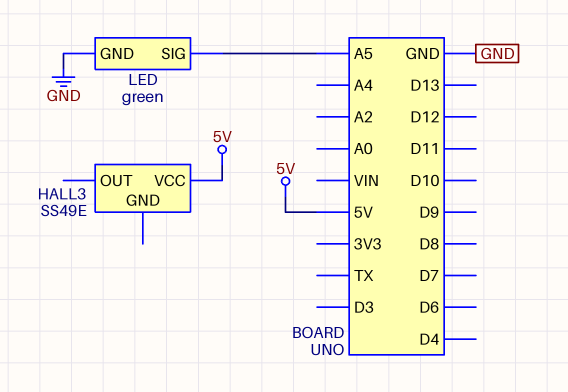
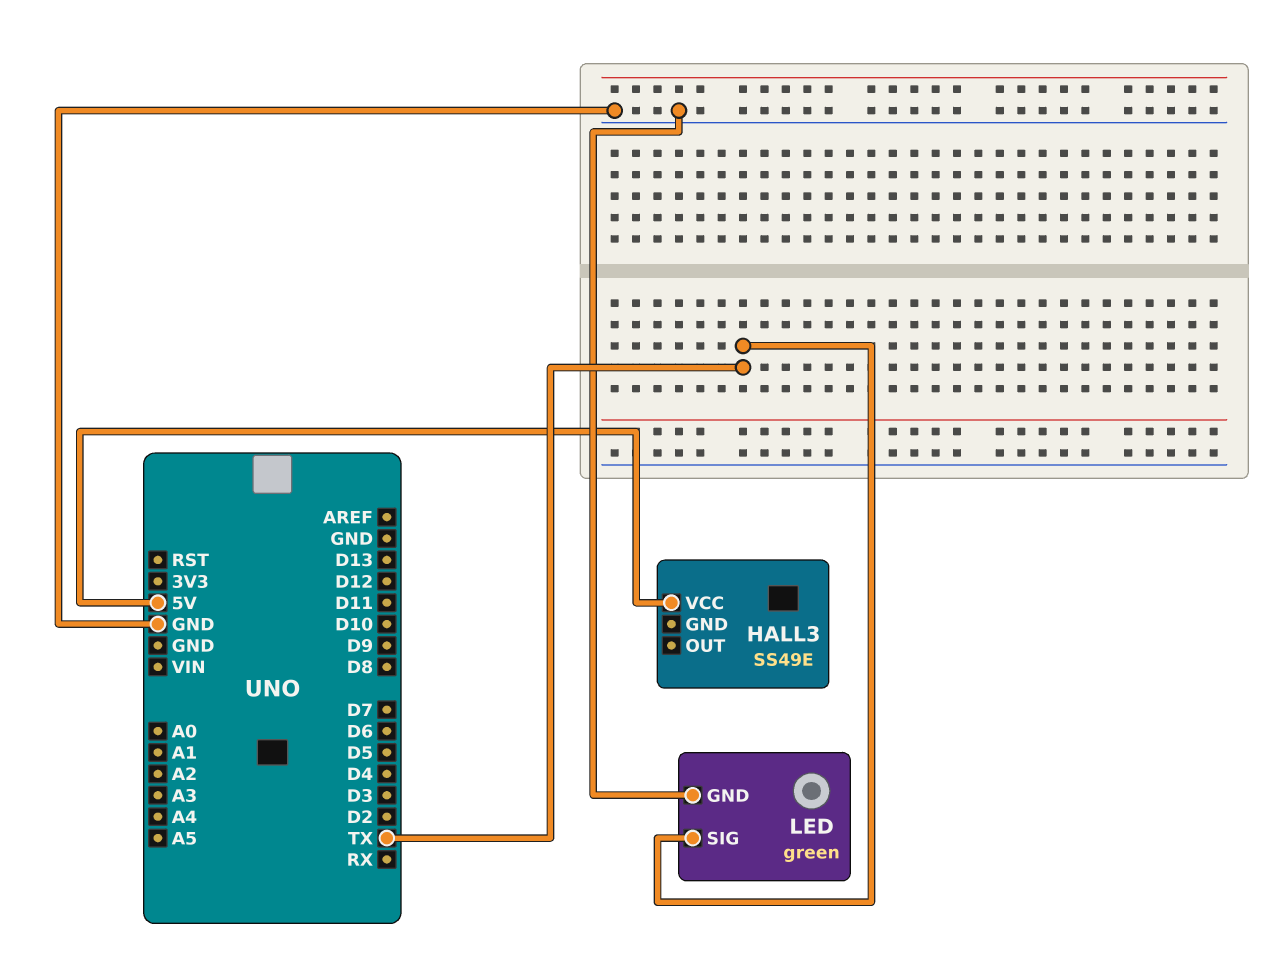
LED pin SIG: A5 -> TX

